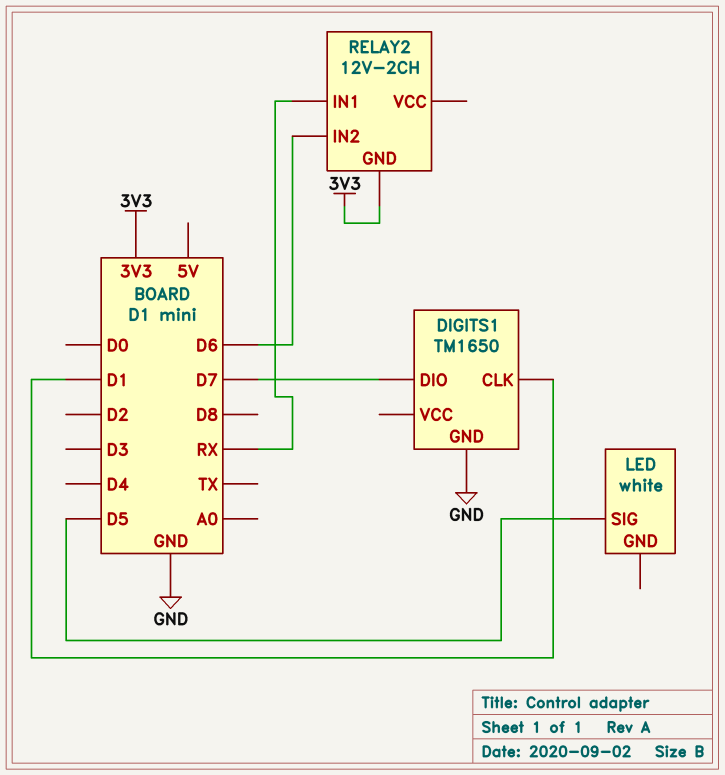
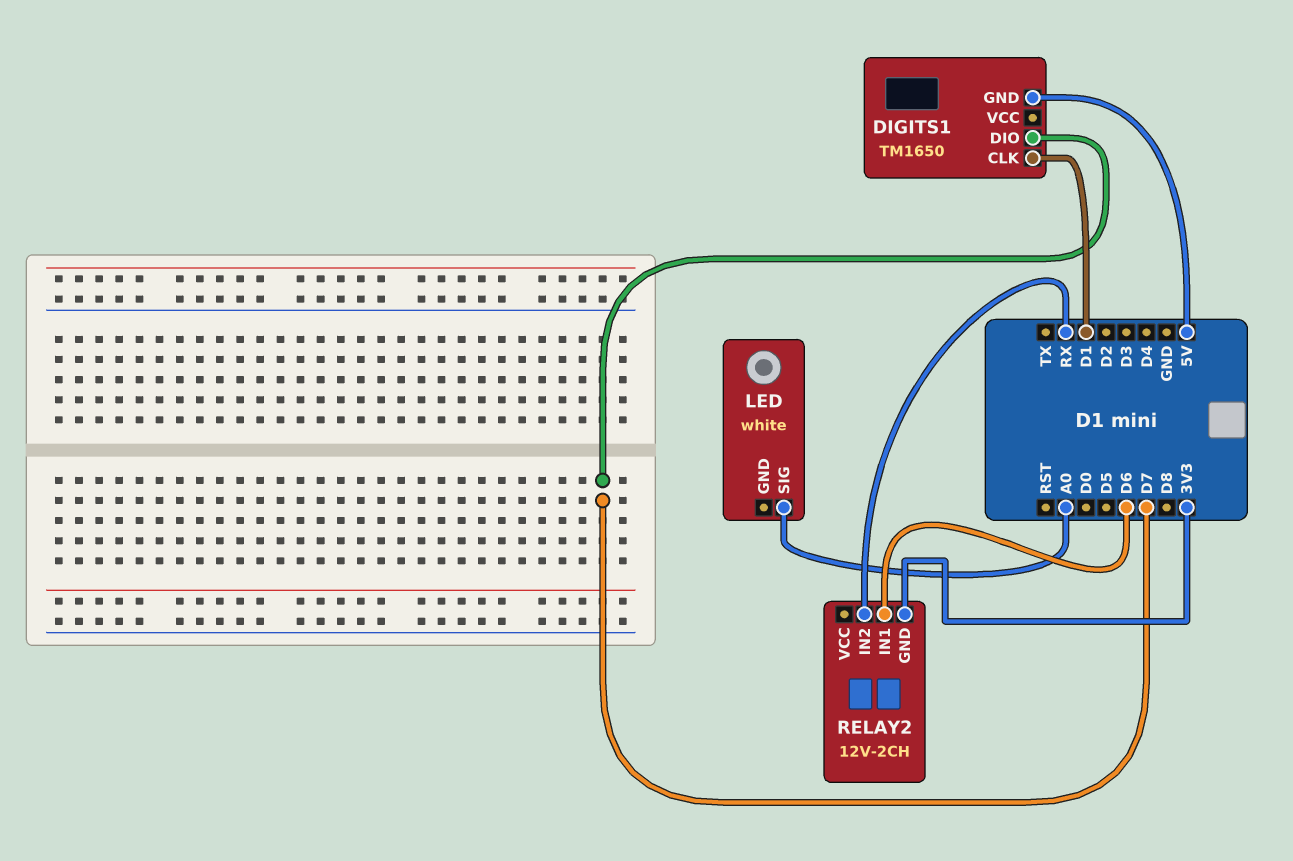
DIGITS1 pin GND: GND -> 5V
LED pin SIG: D5 -> A0
RELAY2 pin IN1: RX -> D6
RELAY2 pin IN2: D6 -> RX

